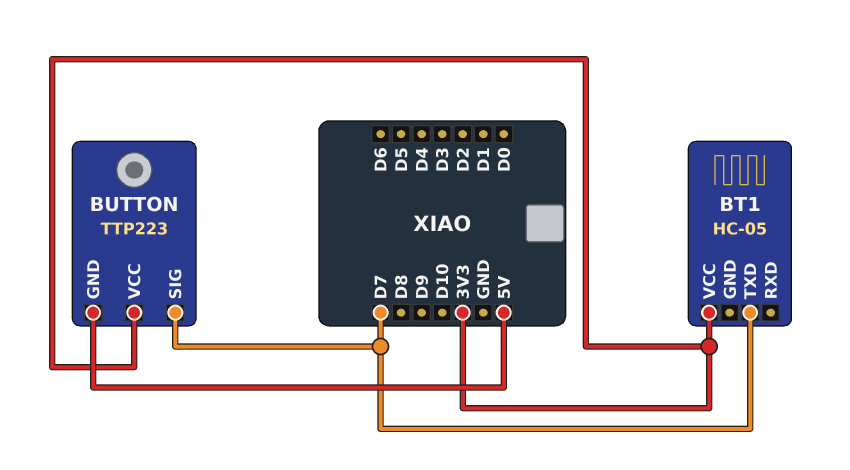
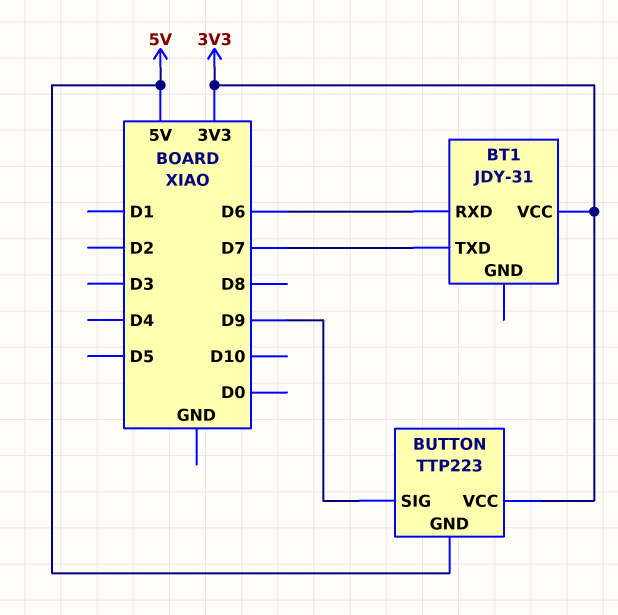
BT1: HC-05 -> JDY-31
BT1 pin RXD: none -> D6
BUTTON pin SIG: D7 -> D9

